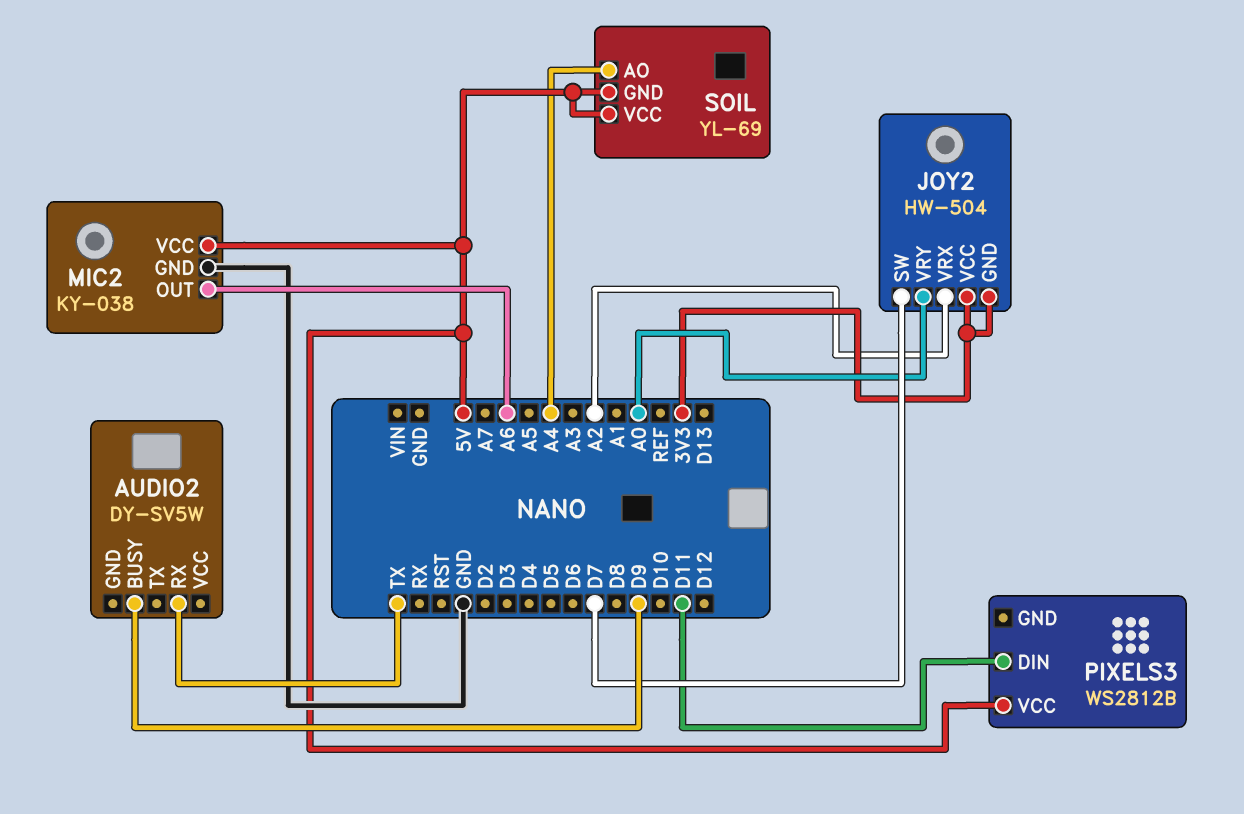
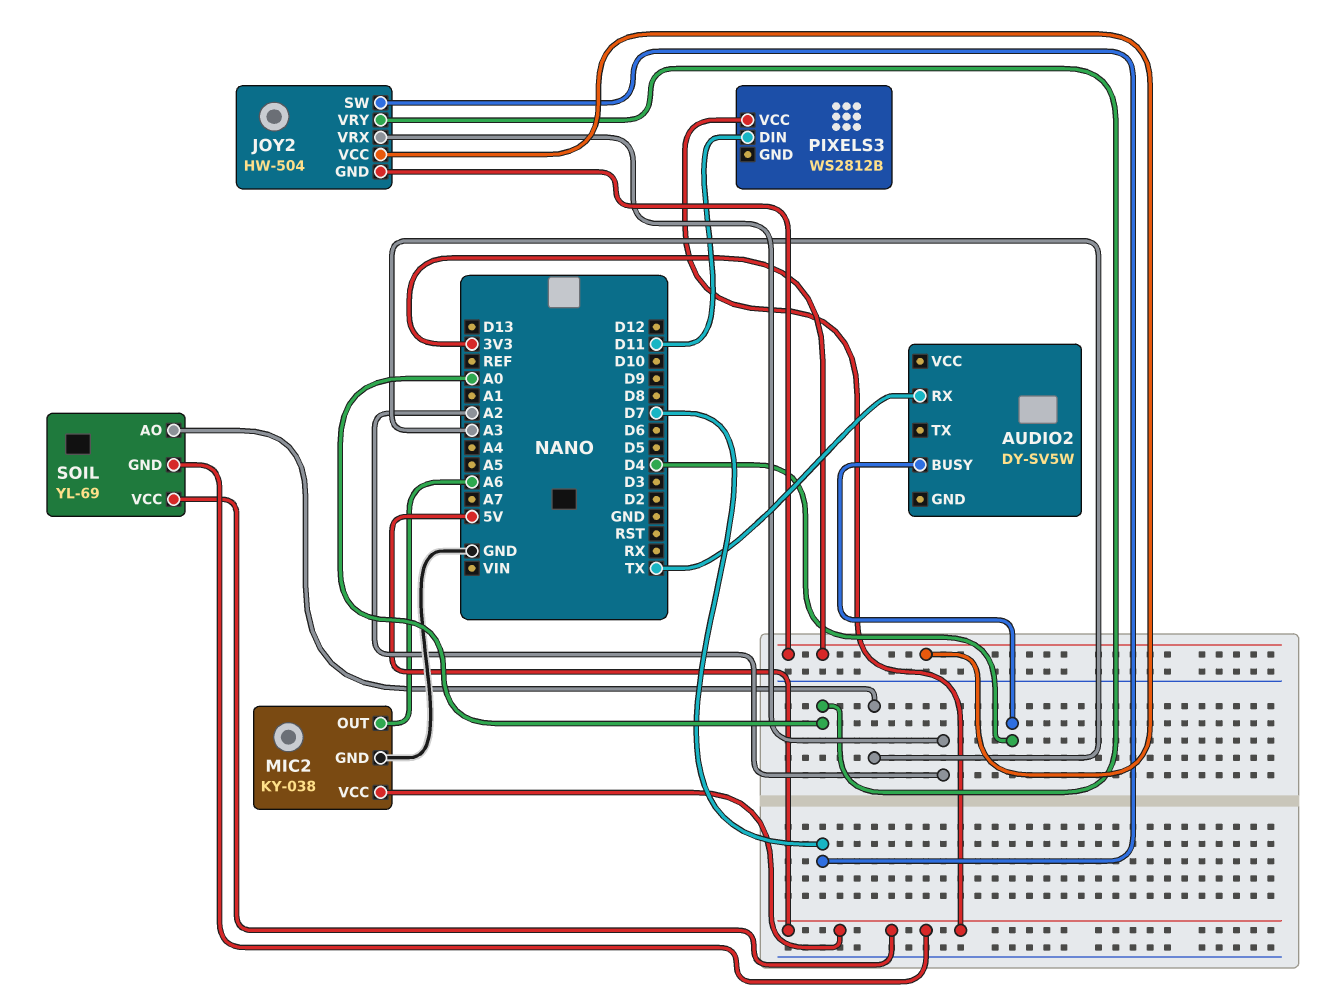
AUDIO2 pin BUSY: D9 -> D4
SOIL pin AO: A4 -> A3

